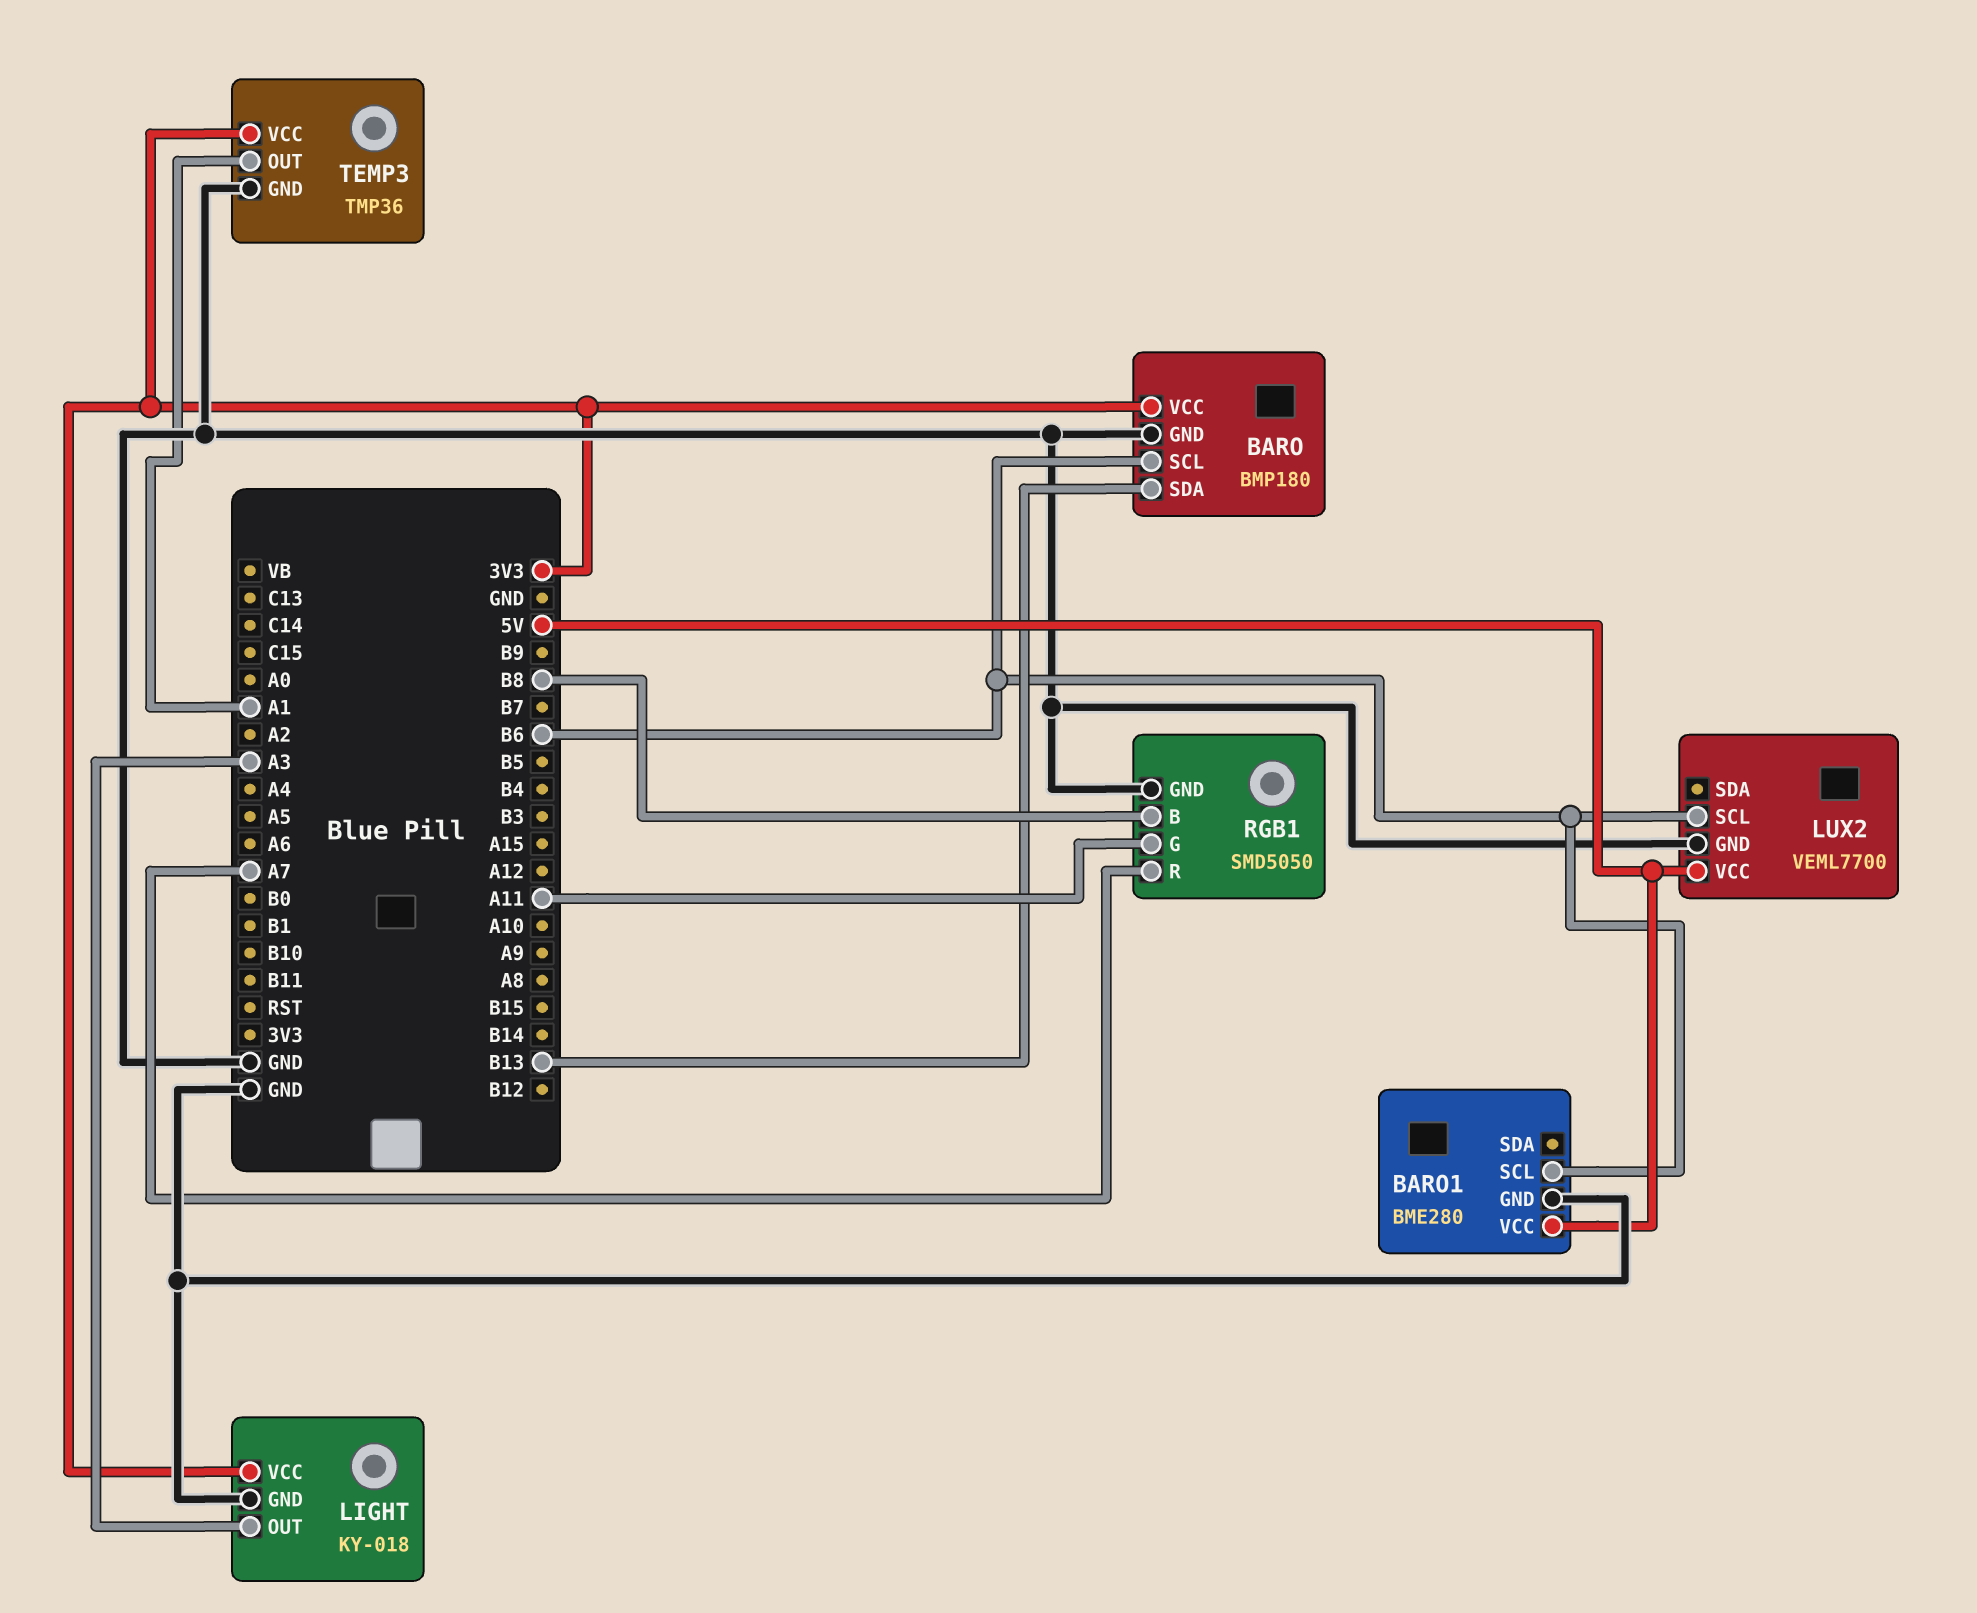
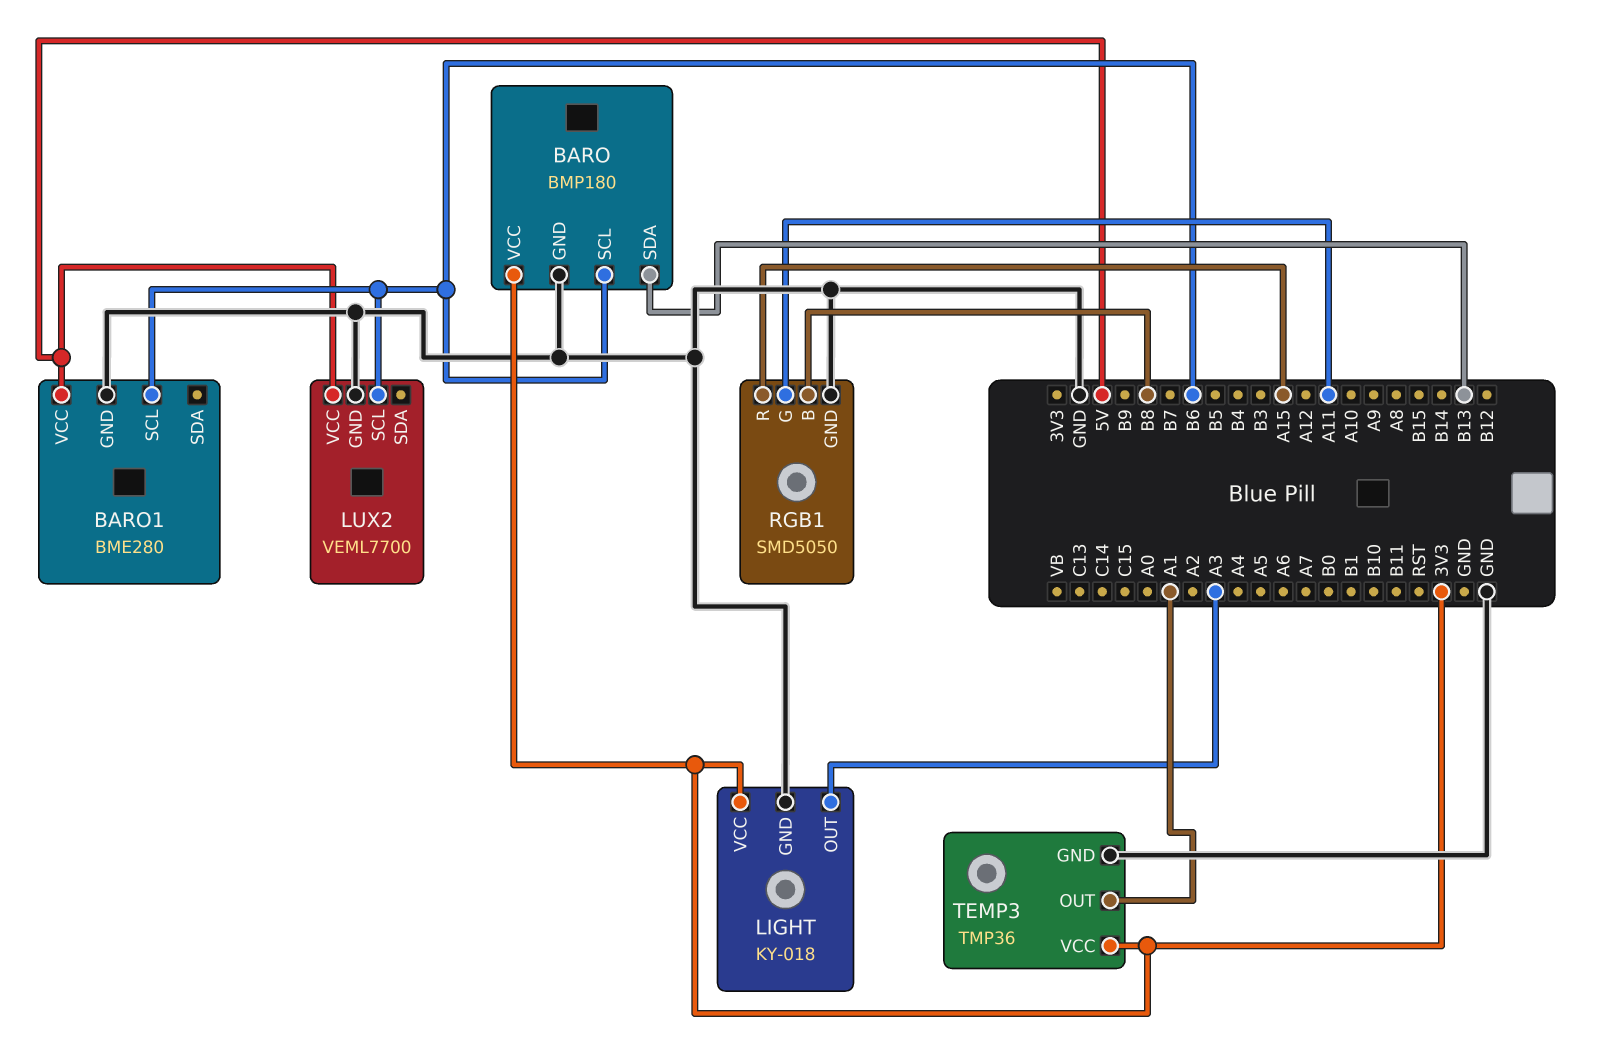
RGB1 pin R: A7 -> A15

